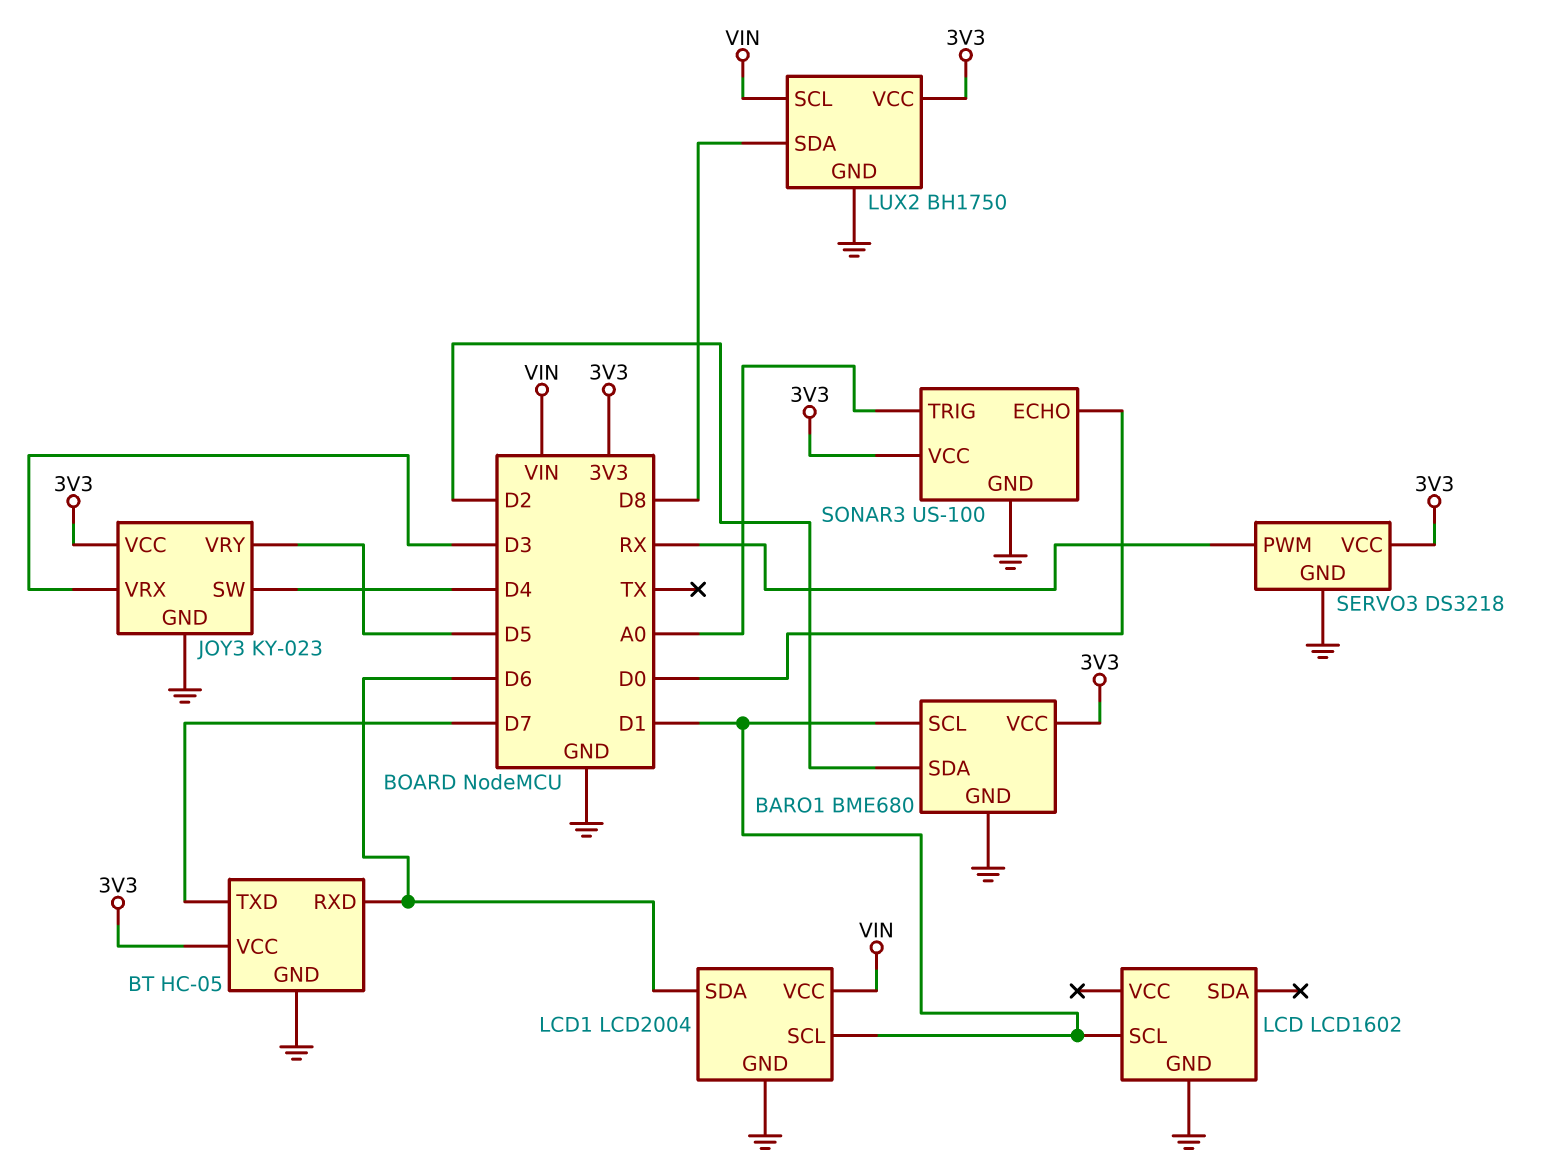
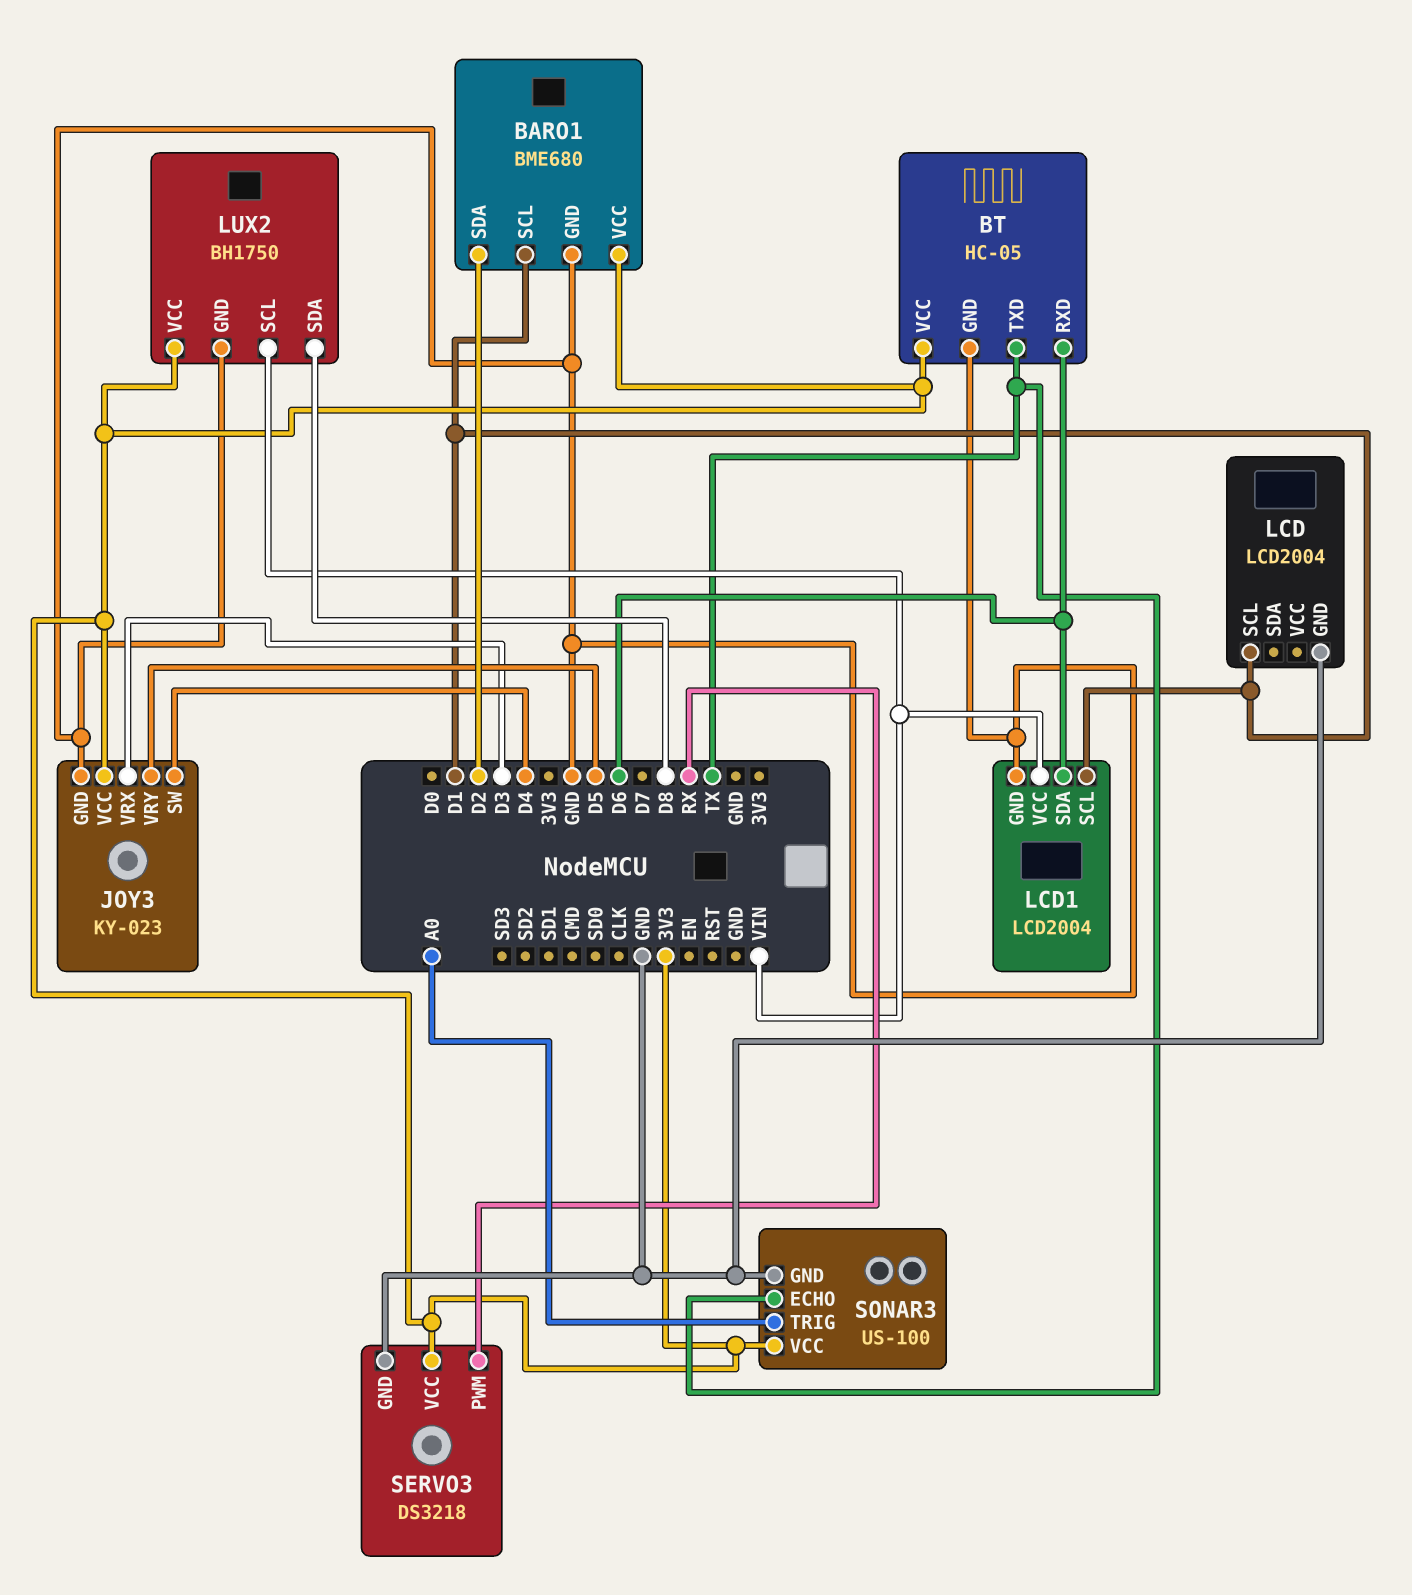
BT pin TXD: D7 -> TX
LCD: LCD1602 -> LCD2004
SONAR3 pin ECHO: D0 -> TX

